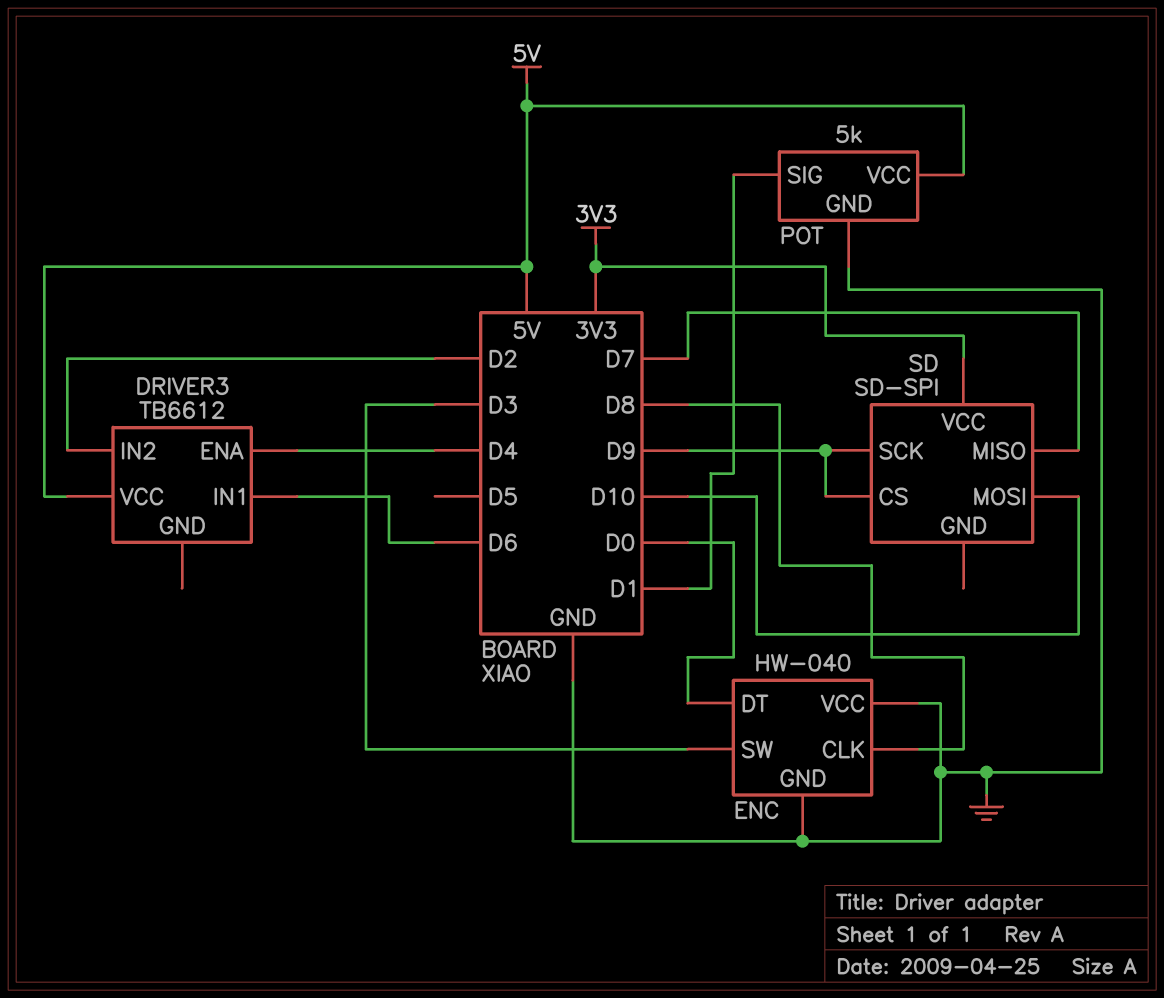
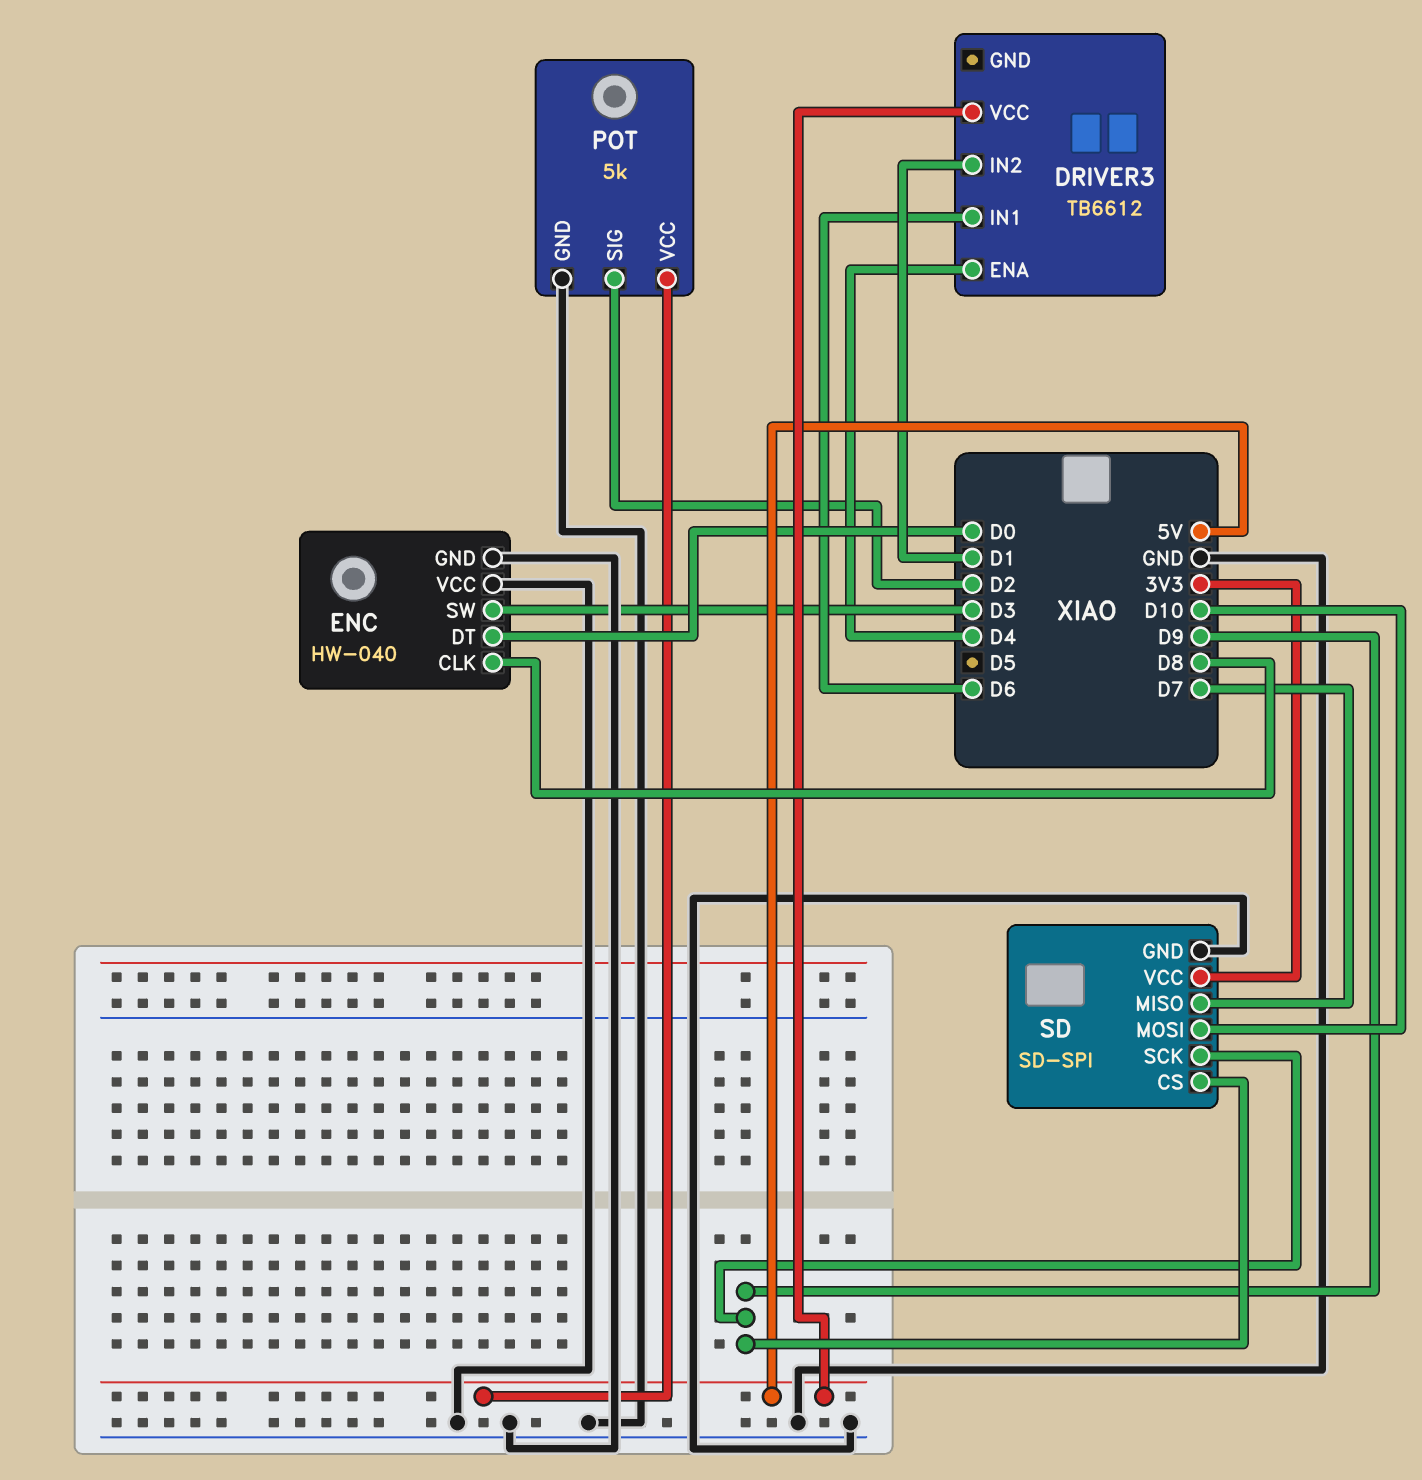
DRIVER3 pin IN2: D2 -> D1
POT pin SIG: D1 -> D2
SD pin GND: none -> GND

